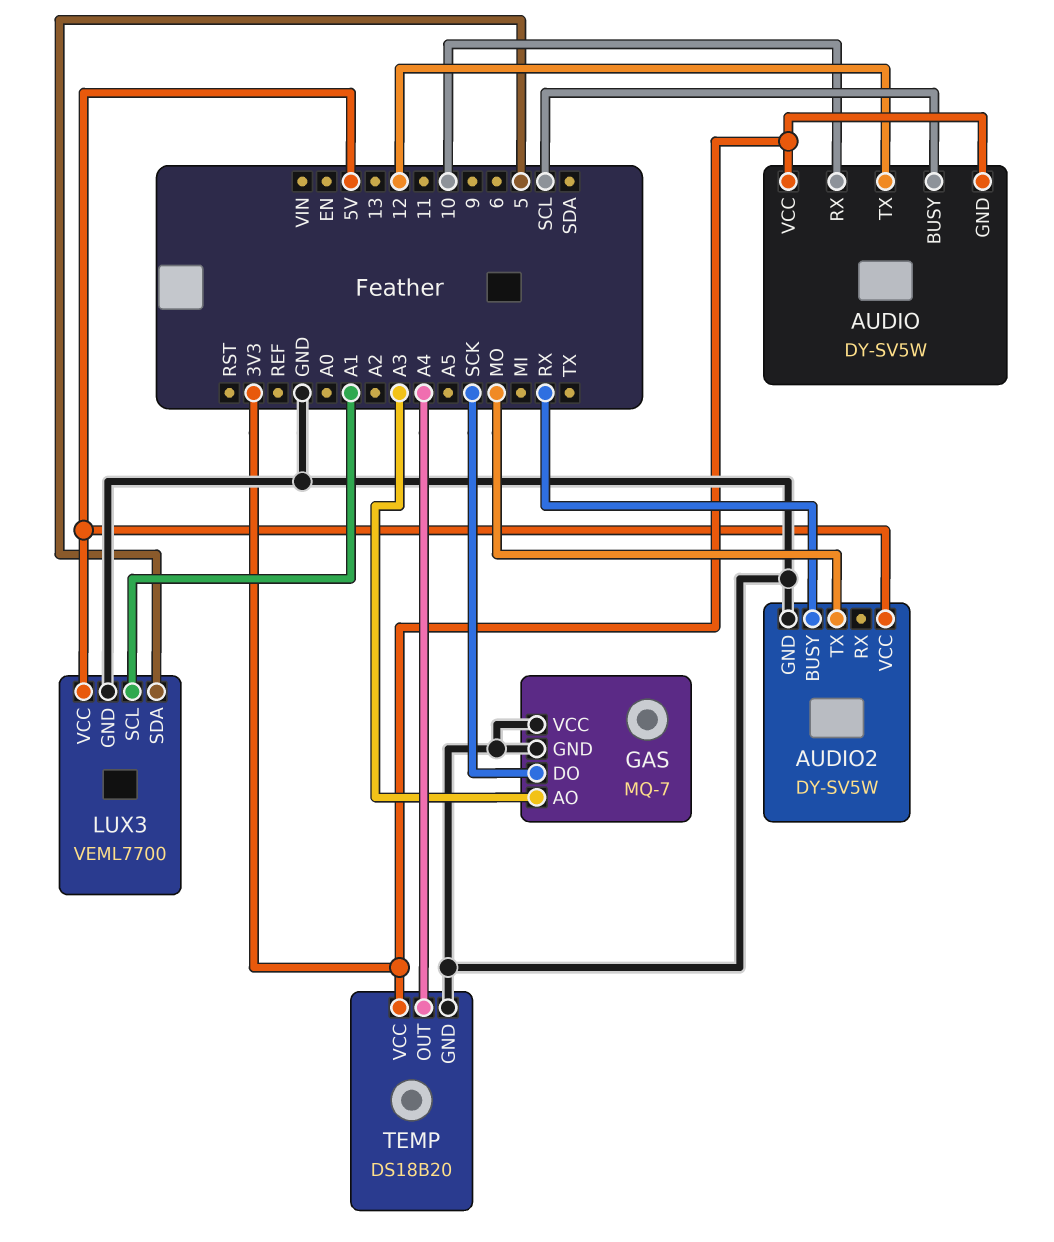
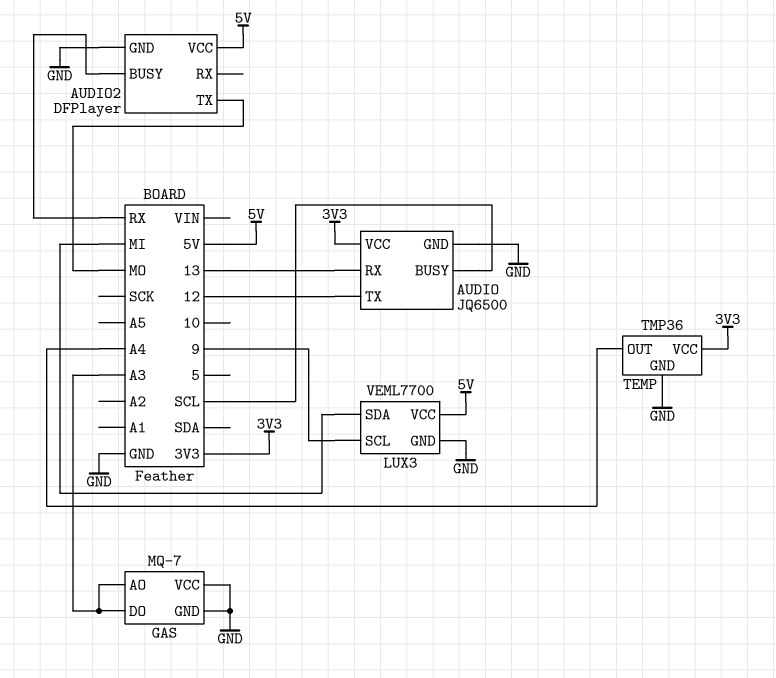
AUDIO: DY-SV5W -> JQ6500
AUDIO pin GND: 3V3 -> GND
AUDIO pin RX: 10 -> 13
AUDIO2: DY-SV5W -> DFPlayer
GAS pin DO: SCK -> A3
LUX3 pin SCL: A1 -> 9
LUX3 pin SDA: 5 -> MI
TEMP: DS18B20 -> TMP36

